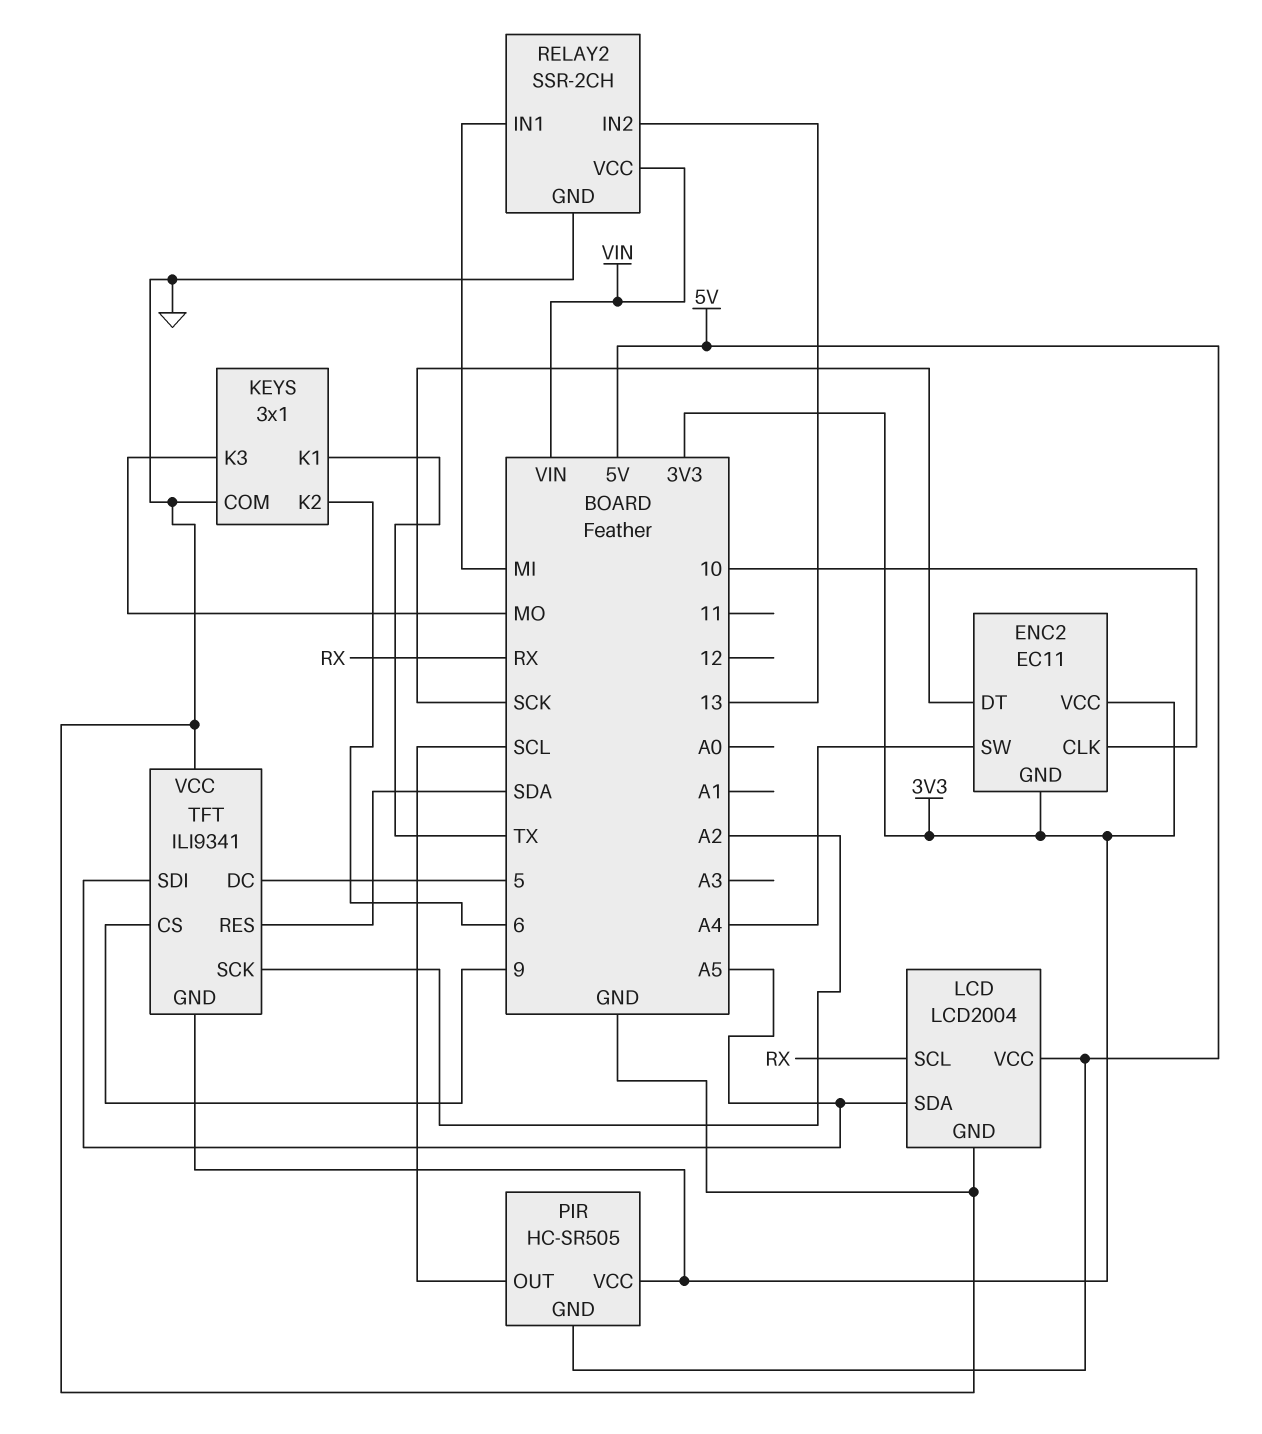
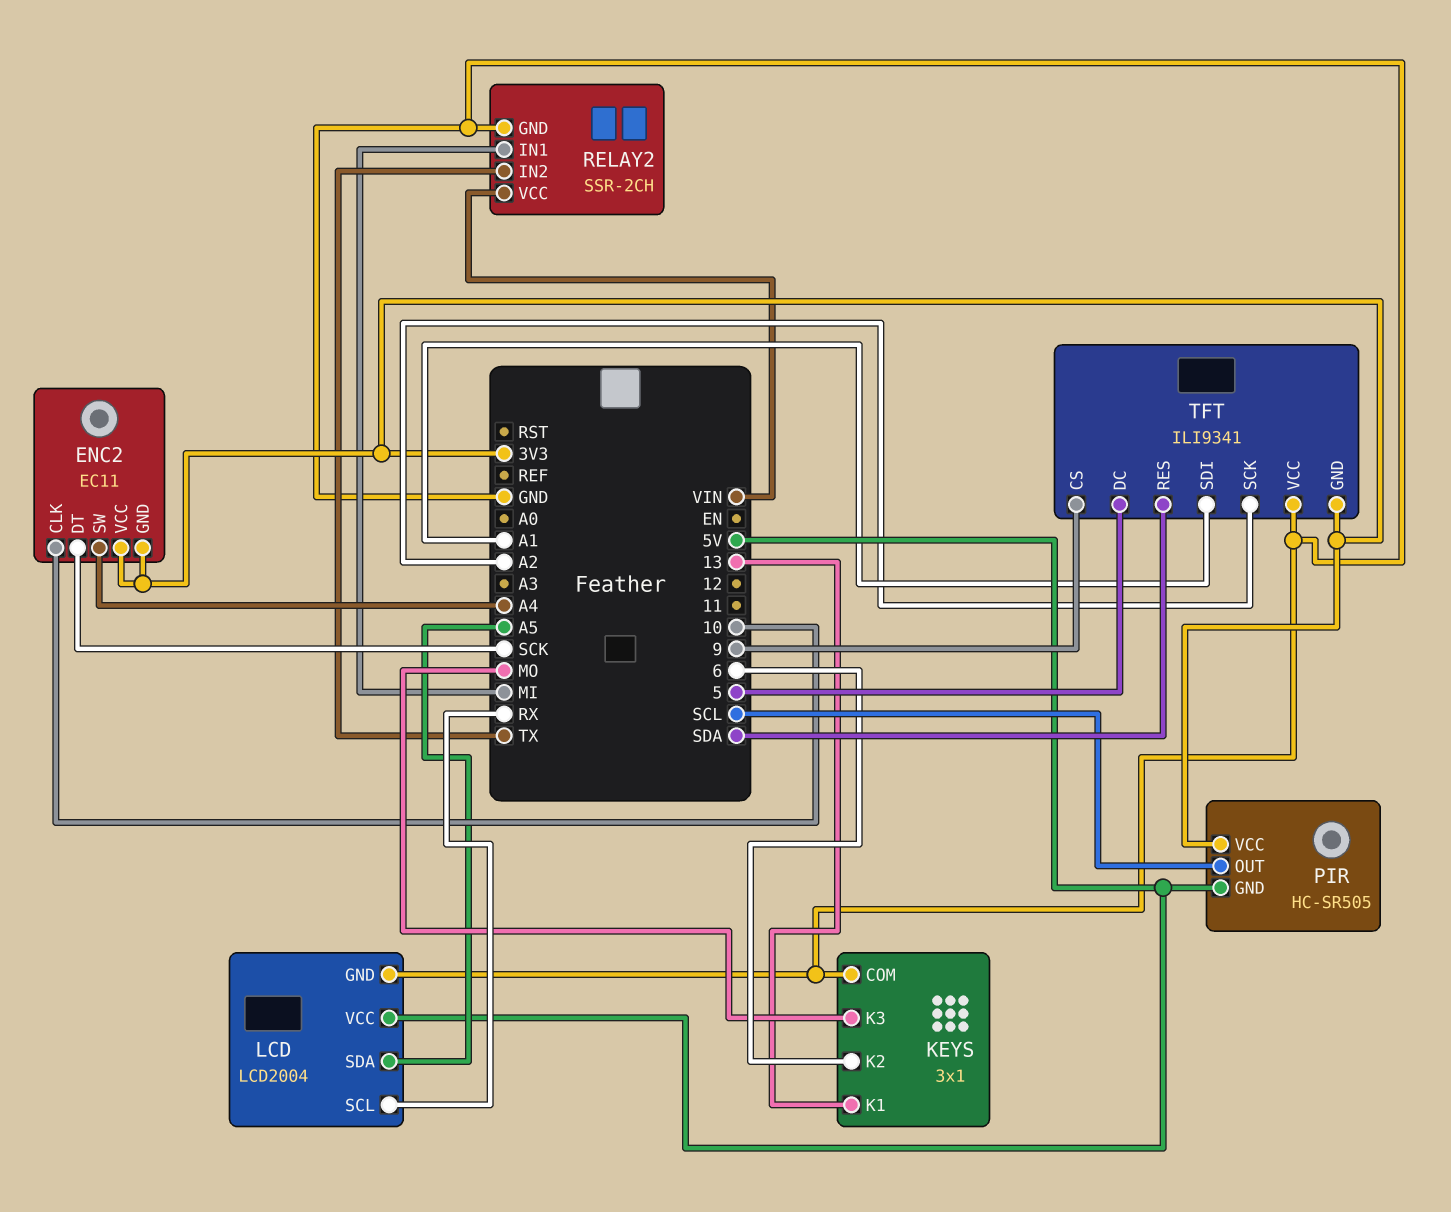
KEYS pin K1: TX -> 13
RELAY2 pin IN2: 13 -> TX
TFT pin SDI: A5 -> A1

